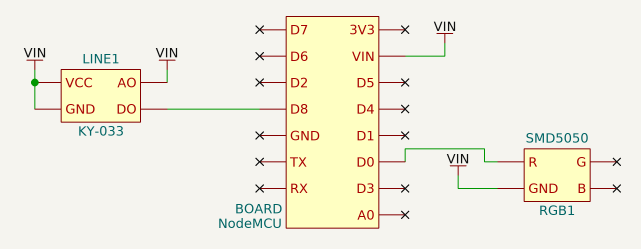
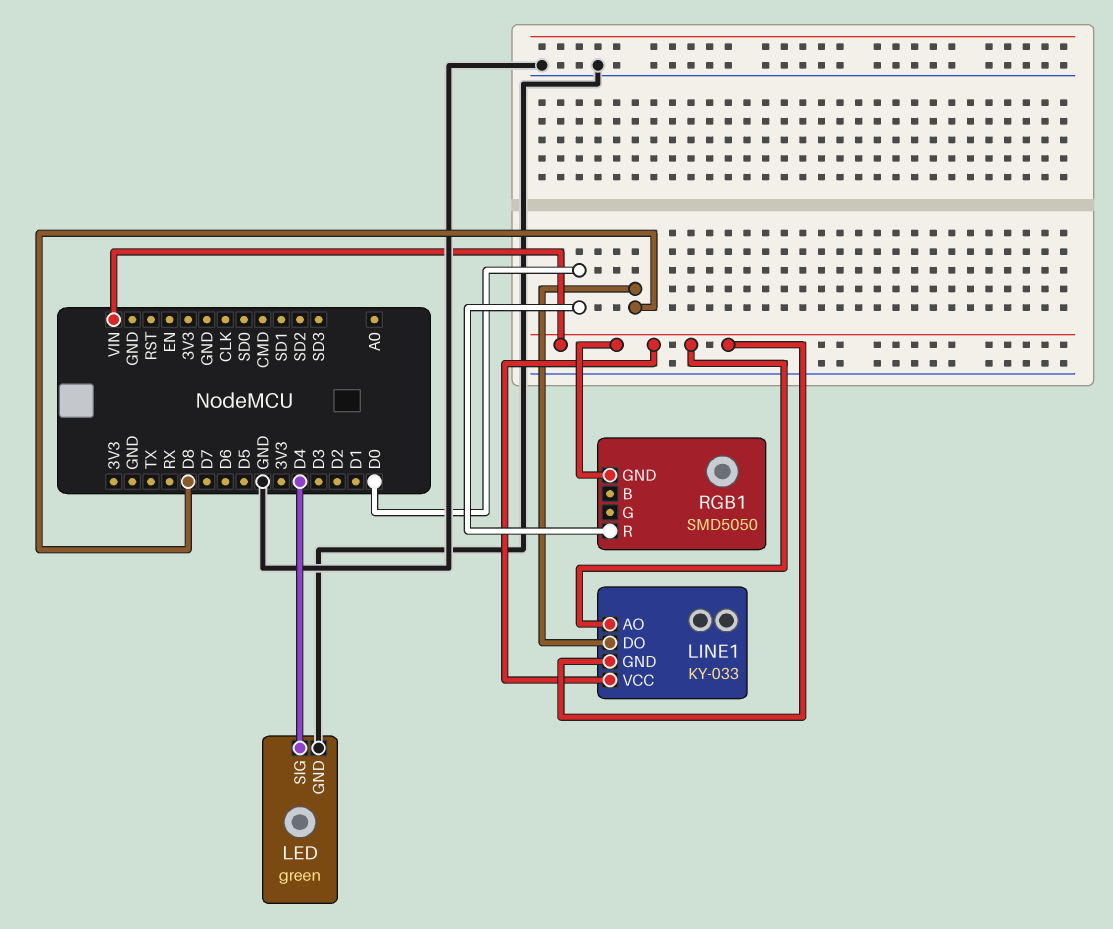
LED: none -> green
LED pin GND: none -> GND
LED pin SIG: none -> D4

